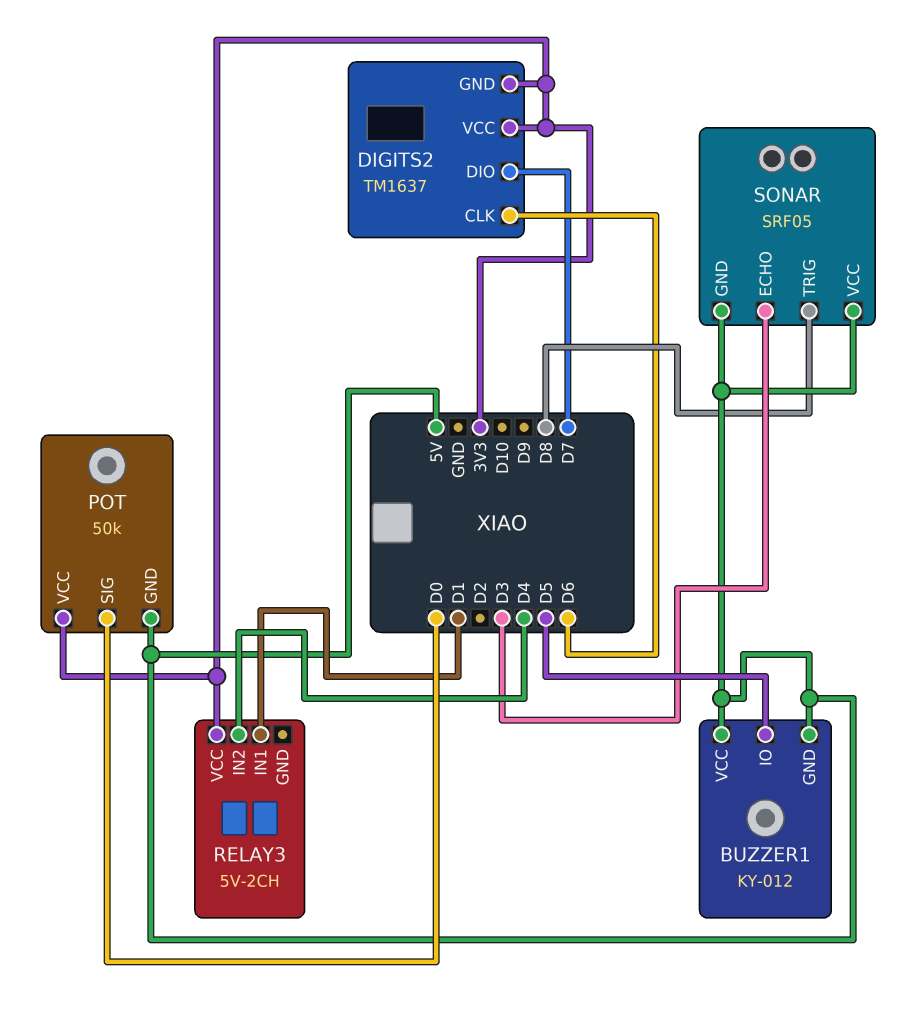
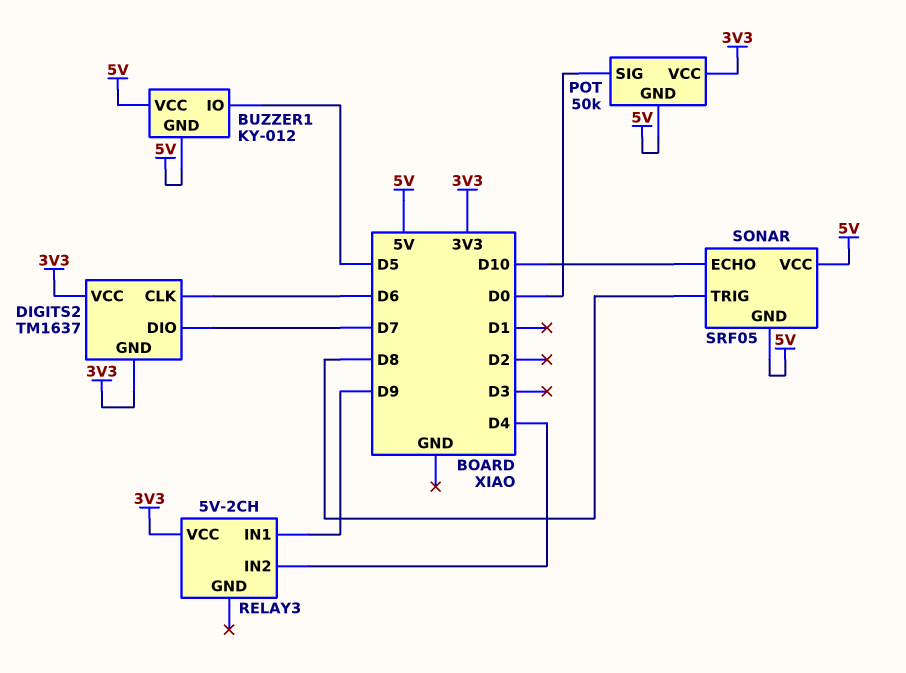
RELAY3 pin IN1: D1 -> D9
SONAR pin ECHO: D3 -> D10

